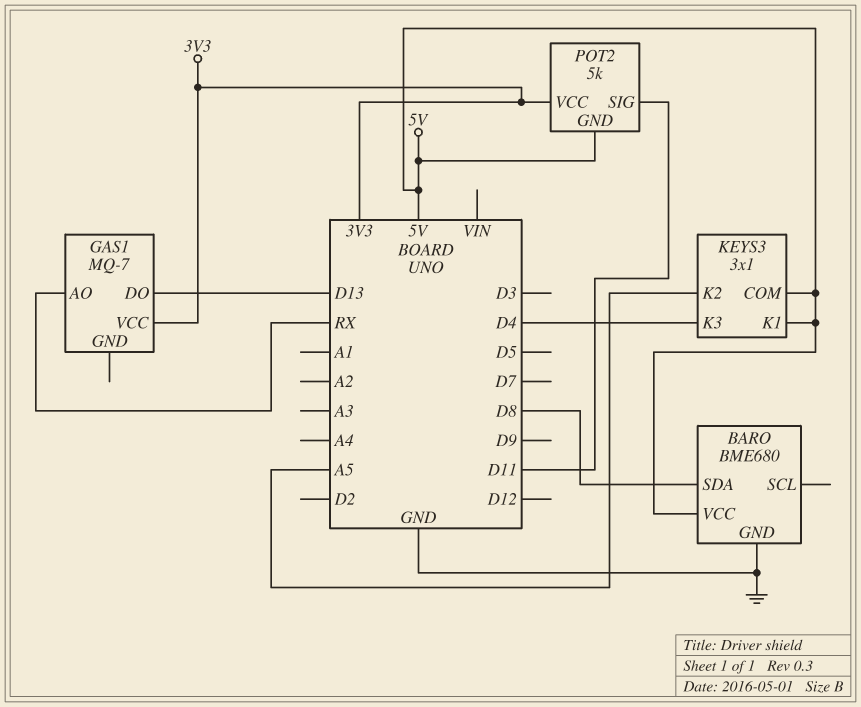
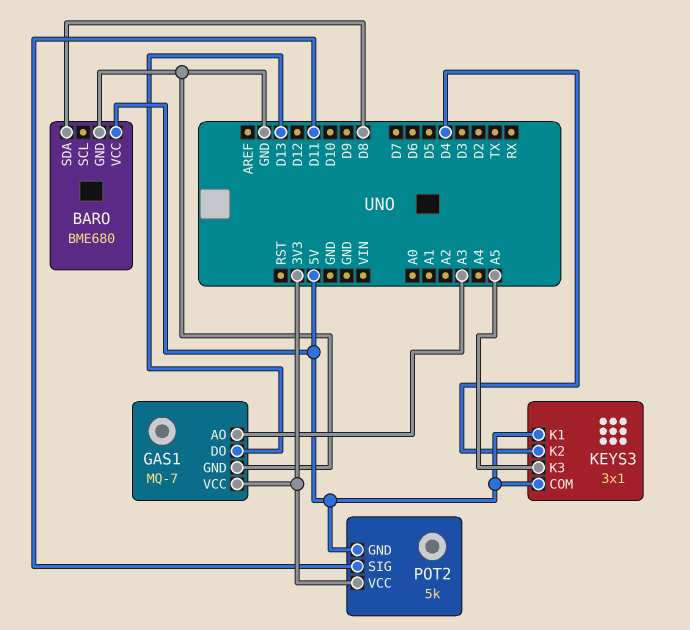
GAS1 pin AO: RX -> A3
GAS1 pin GND: none -> GND
KEYS3 pin K2: A5 -> D4
KEYS3 pin K3: D4 -> A5

